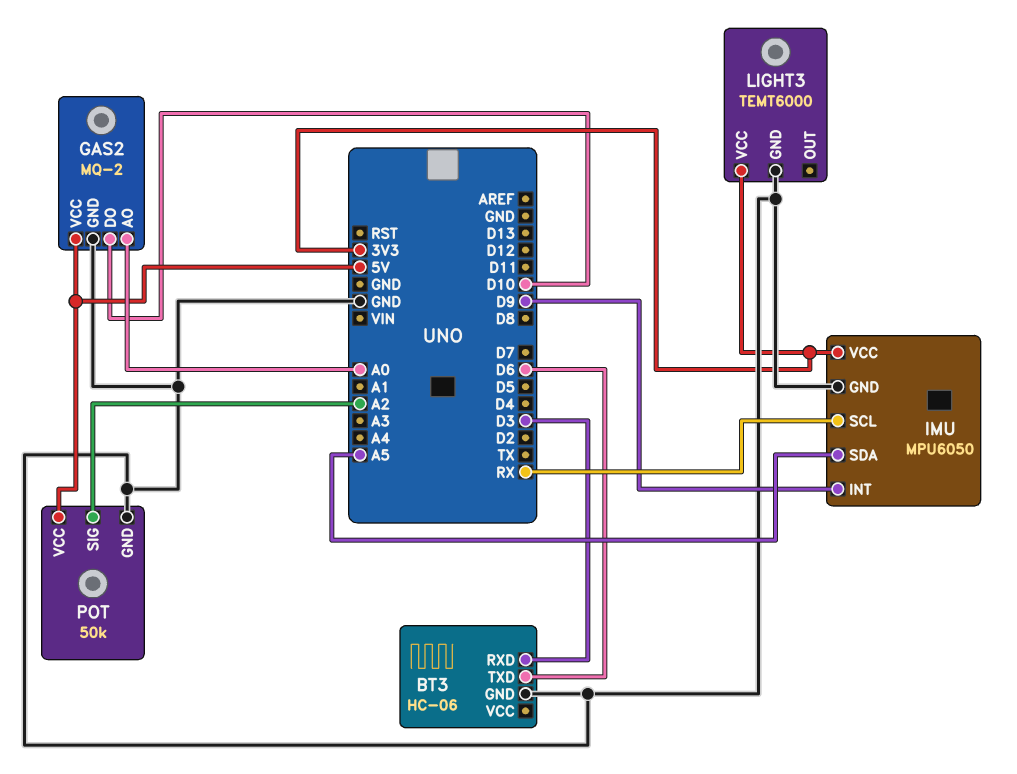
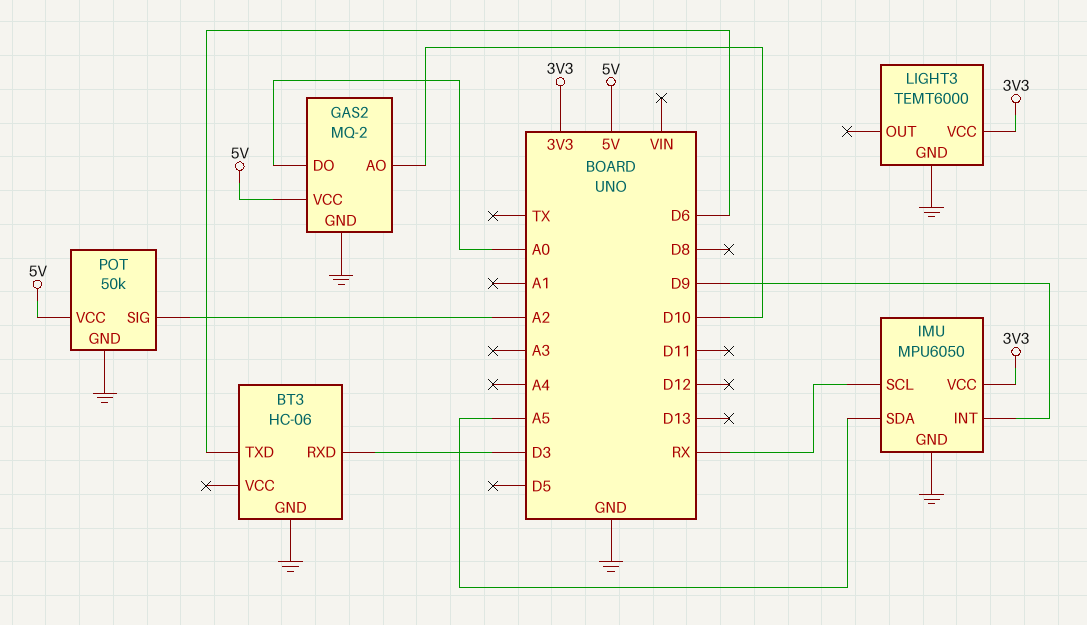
GAS2 pin AO: A0 -> D10
GAS2 pin DO: D10 -> A0

